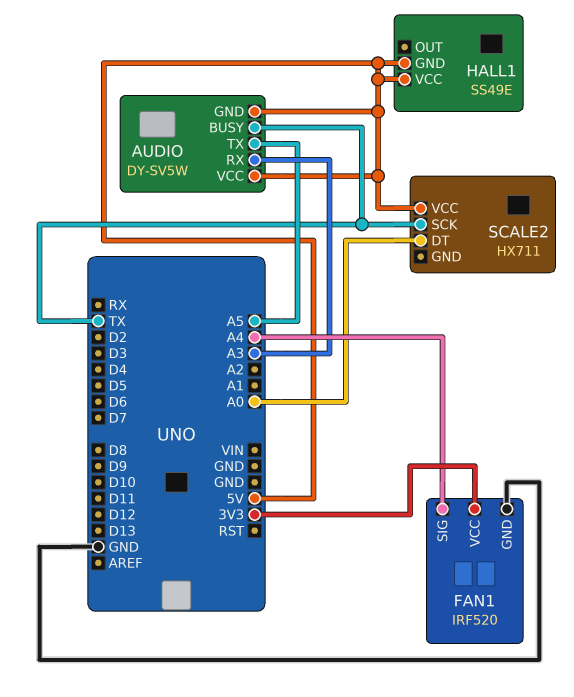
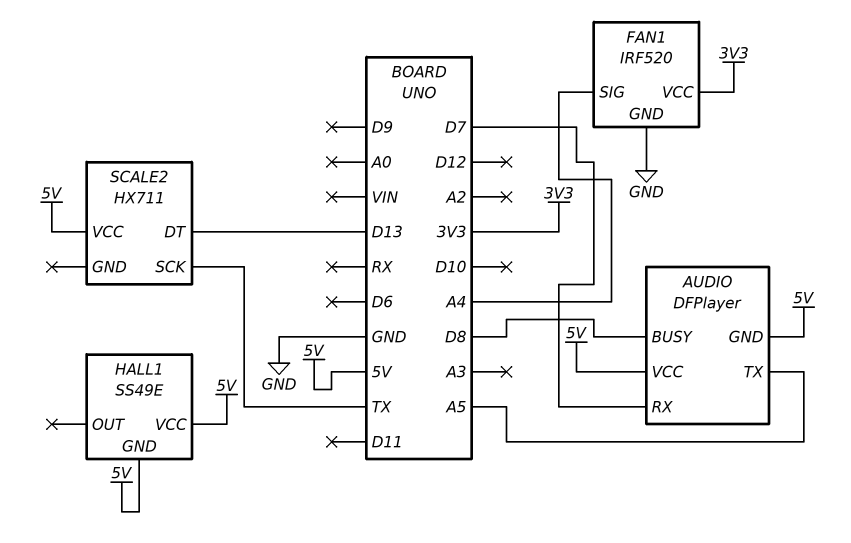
AUDIO: DY-SV5W -> DFPlayer
AUDIO pin BUSY: TX -> D8
AUDIO pin RX: A3 -> D7
SCALE2 pin DT: A0 -> D13

